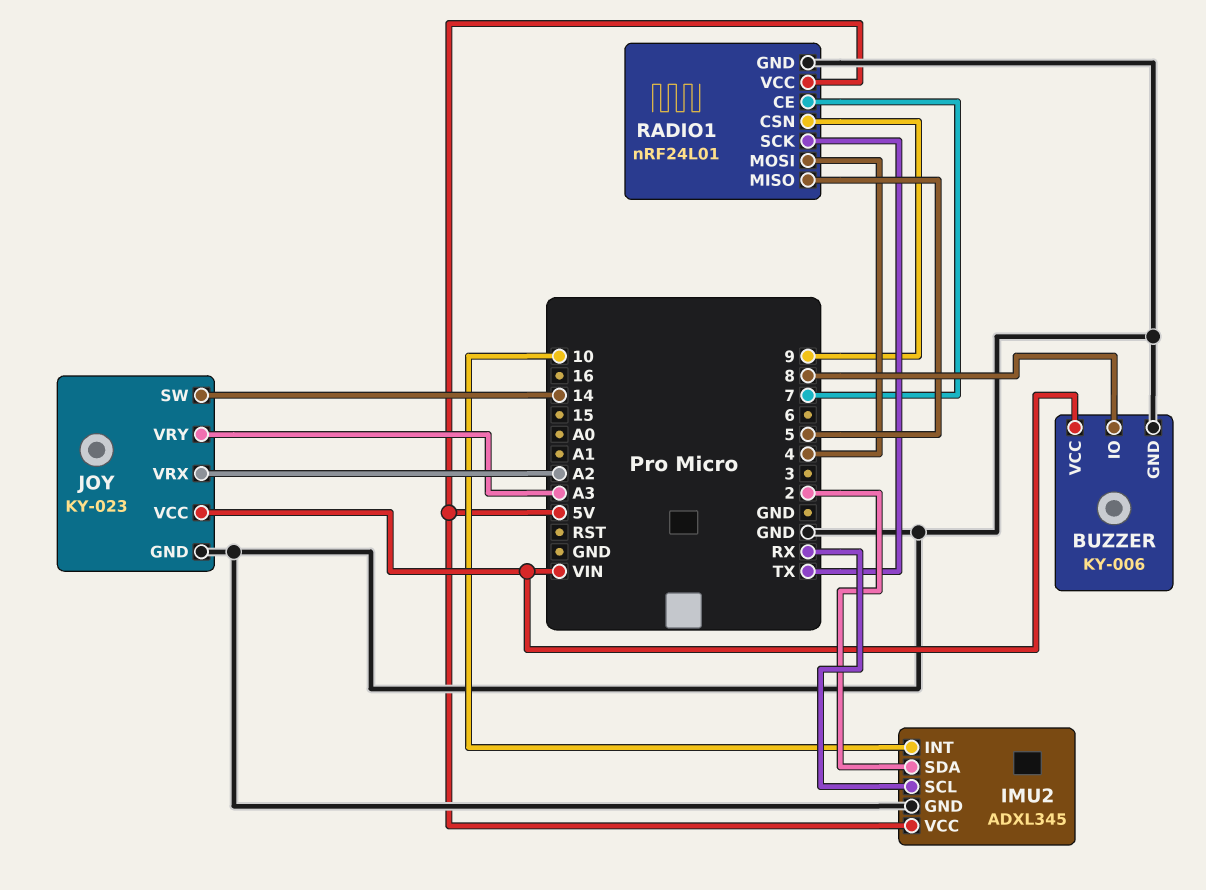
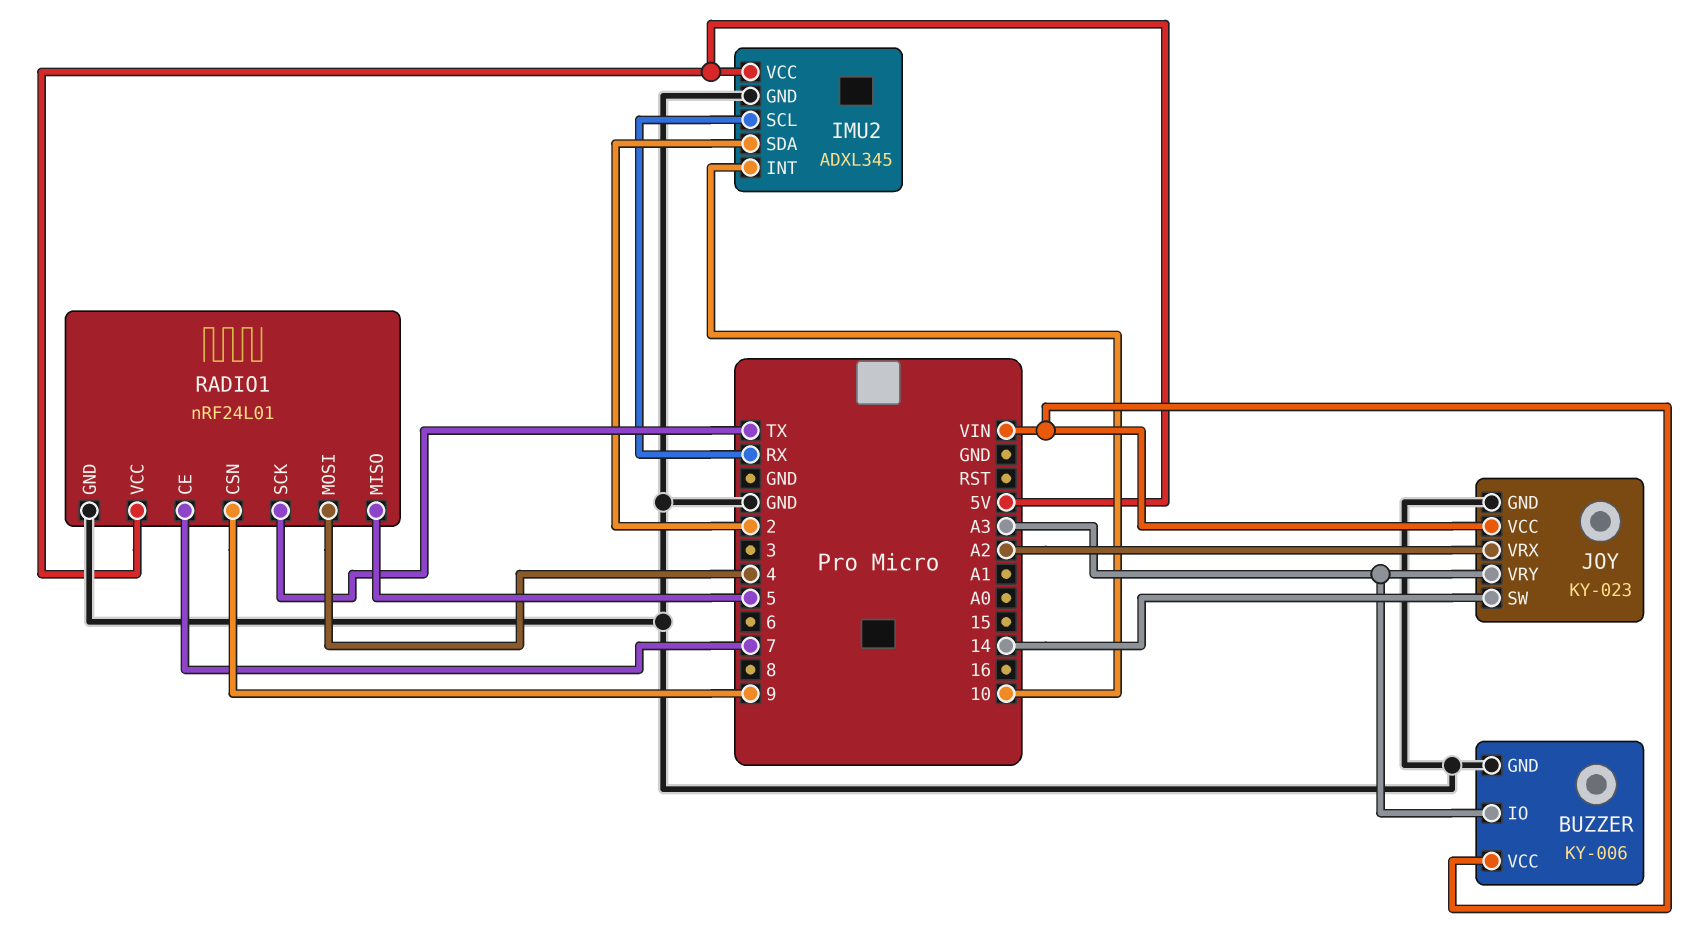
BUZZER pin IO: 8 -> A3

